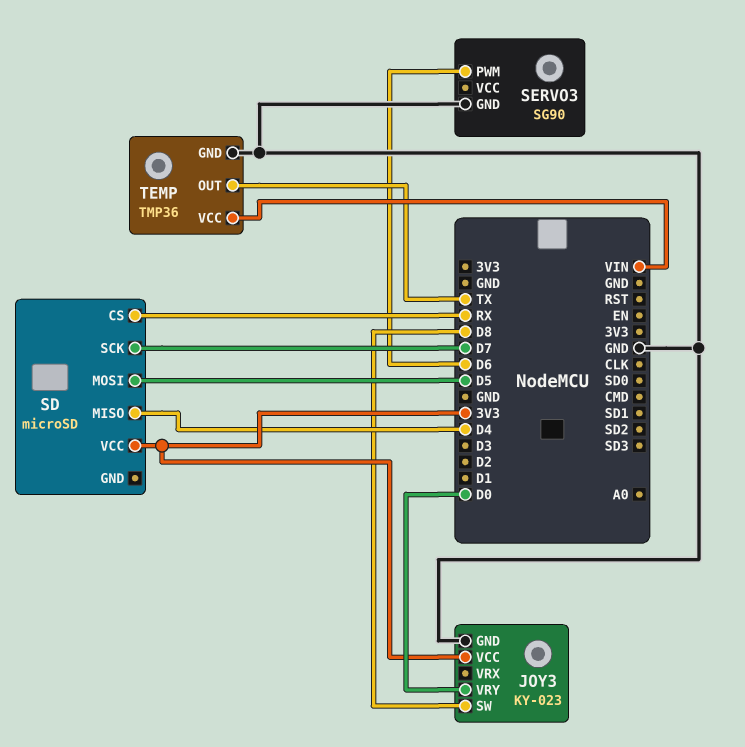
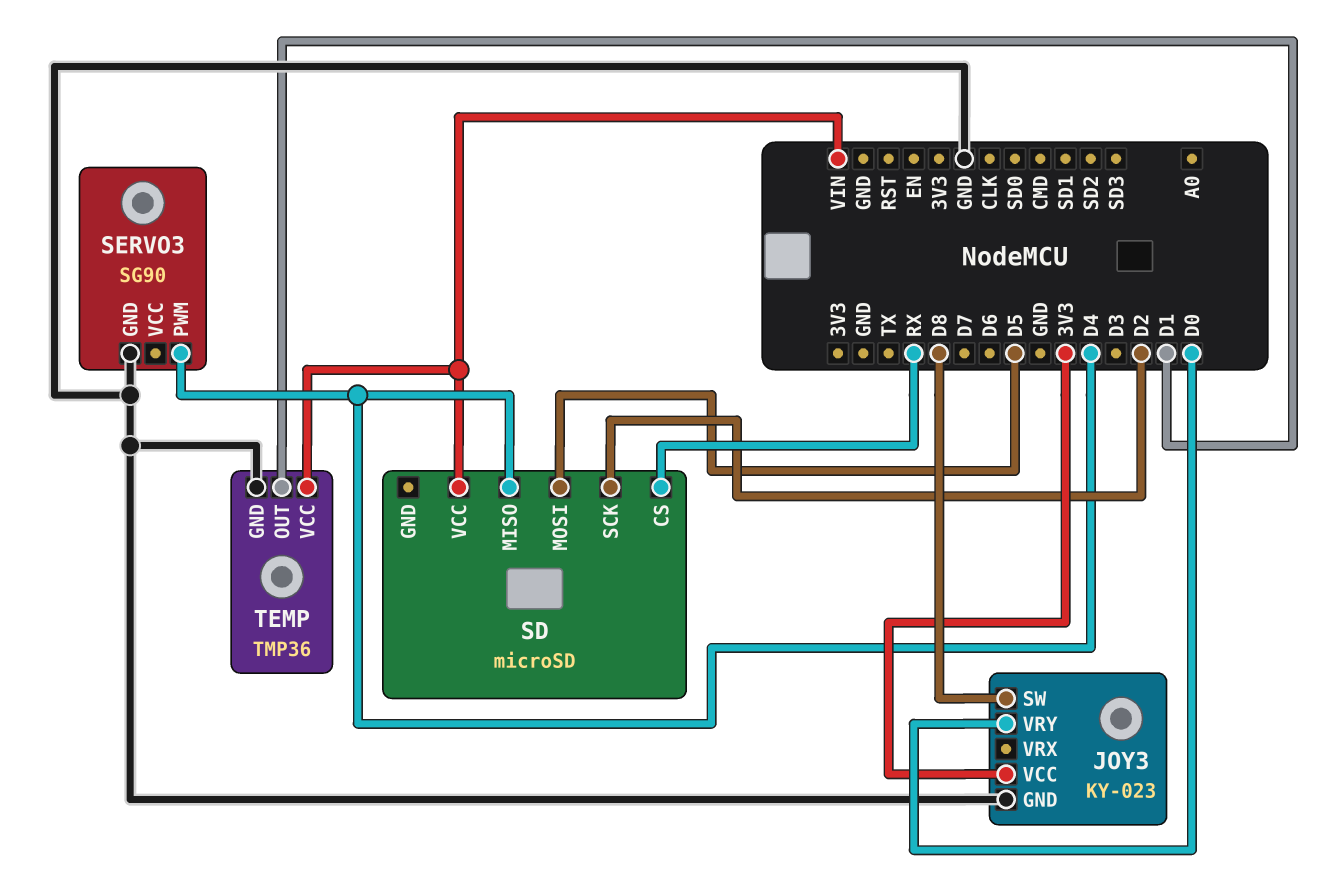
SD pin SCK: D7 -> D2
SD pin VCC: 3V3 -> VIN
SERVO3 pin PWM: D6 -> D4
TEMP pin OUT: TX -> D1

